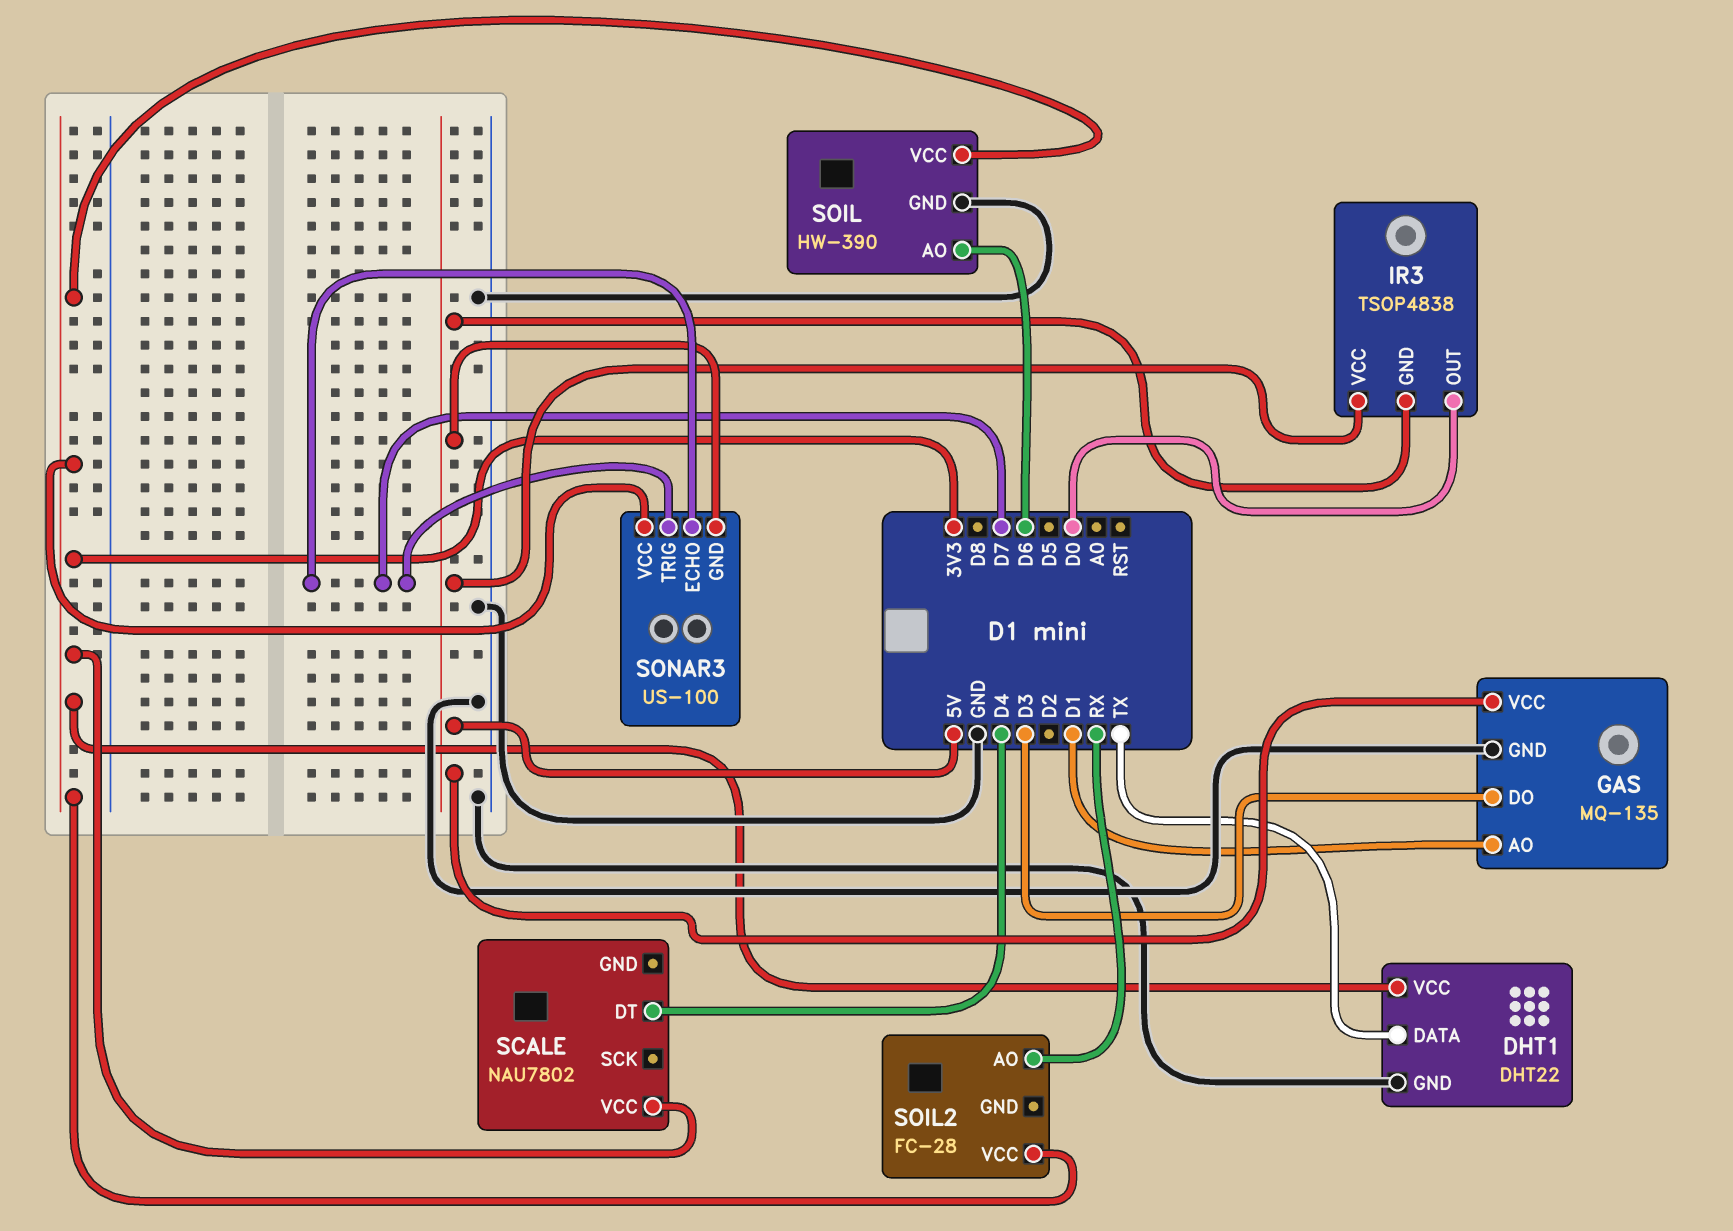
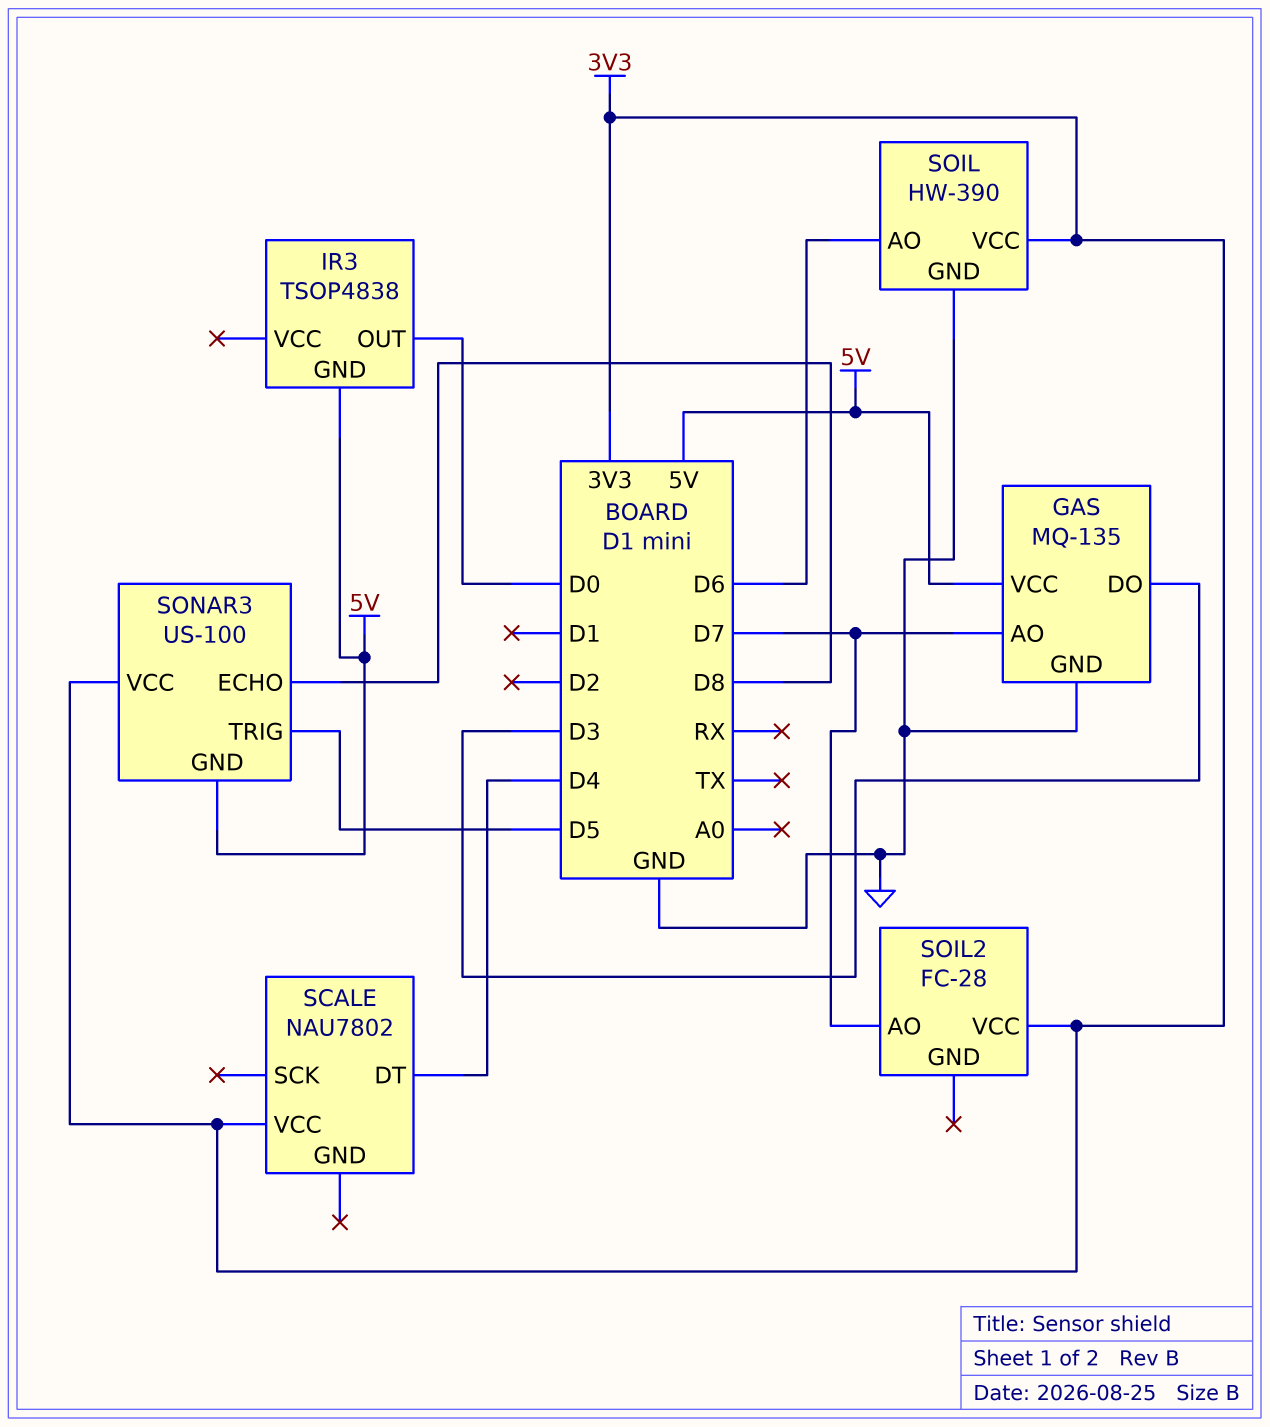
DHT1: DHT22 -> none
DHT1 pin DATA: TX -> none
DHT1 pin GND: GND -> none
DHT1 pin VCC: 3V3 -> none
GAS pin AO: D1 -> D7
IR3 pin VCC: 5V -> none
SOIL2 pin AO: RX -> D7
SONAR3 pin ECHO: D7 -> D8
SONAR3 pin TRIG: D7 -> D5

